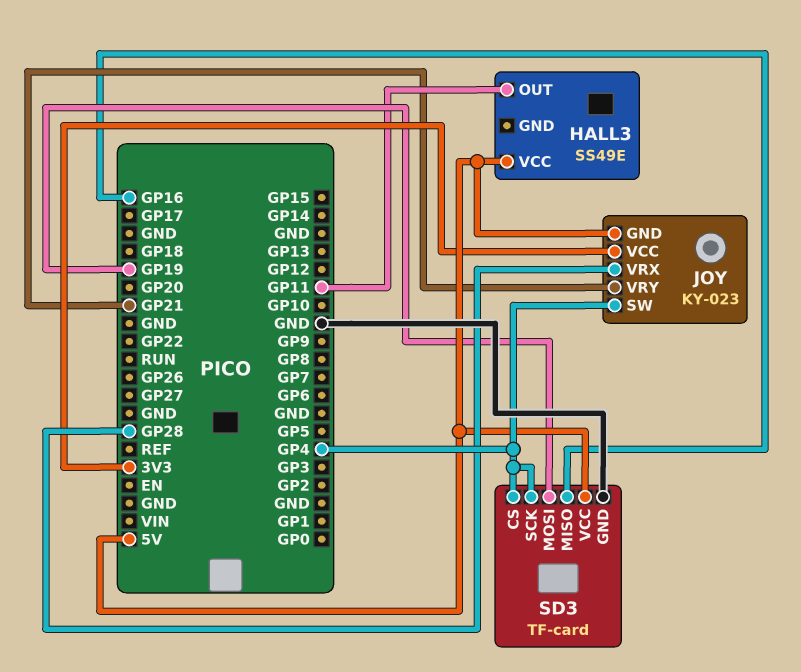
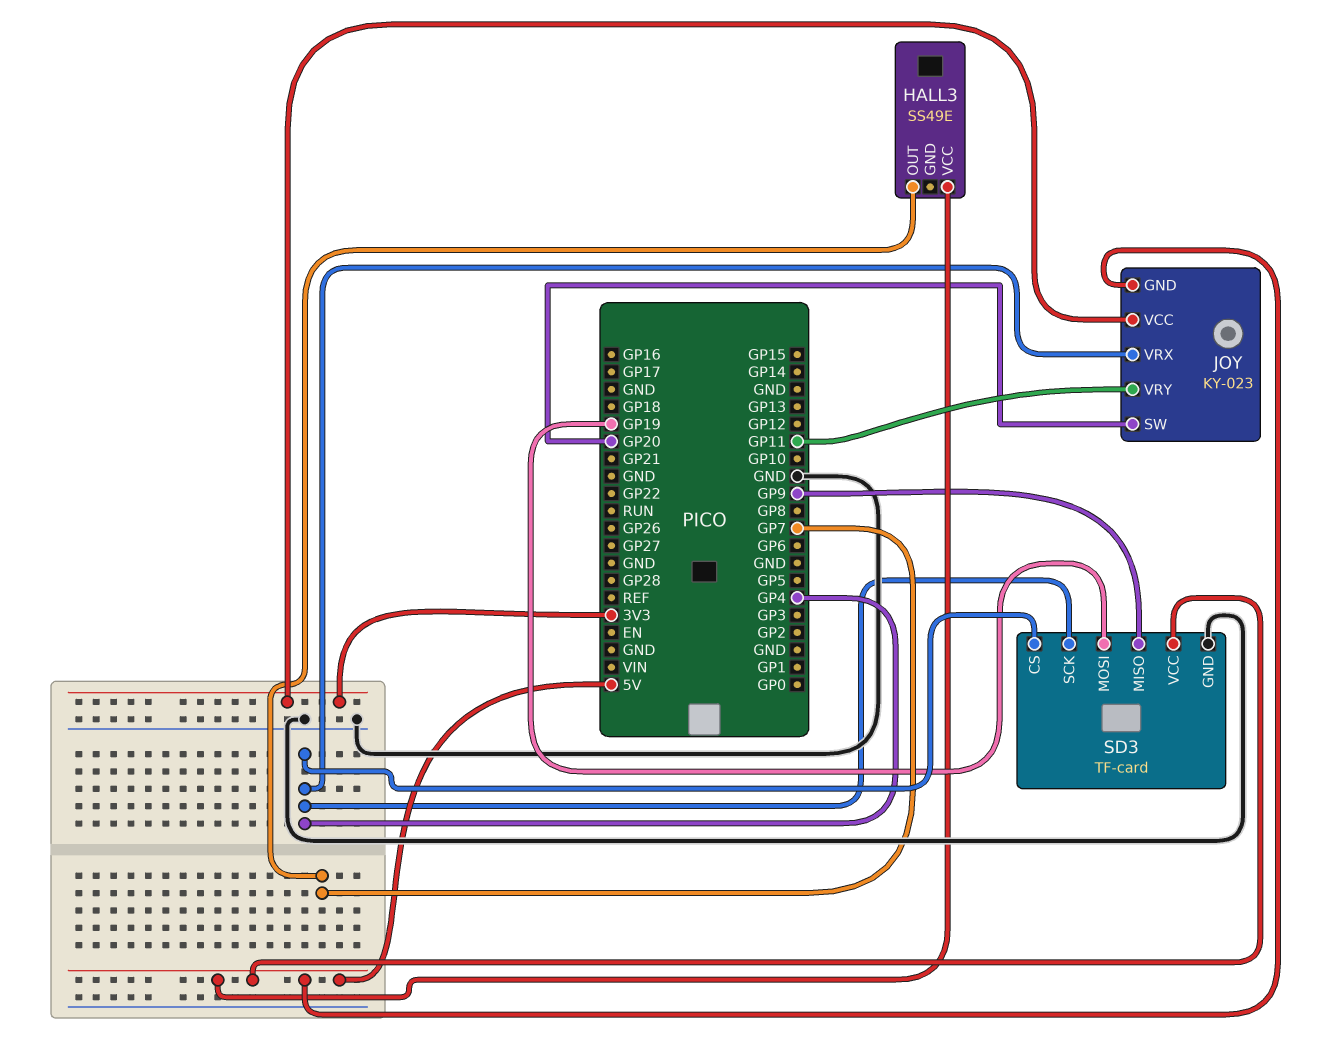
HALL3 pin OUT: GP11 -> GP7
JOY pin SW: GP4 -> GP20
JOY pin VRX: GP28 -> GP4
JOY pin VRY: GP21 -> GP11
SD3 pin MISO: GP16 -> GP9

